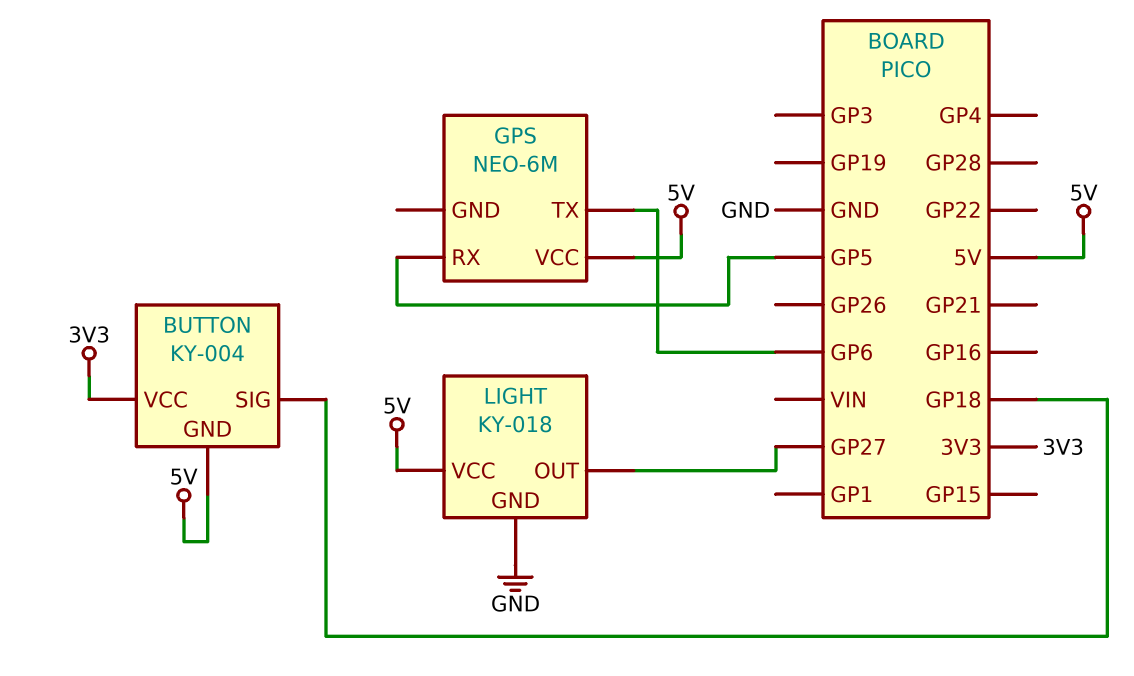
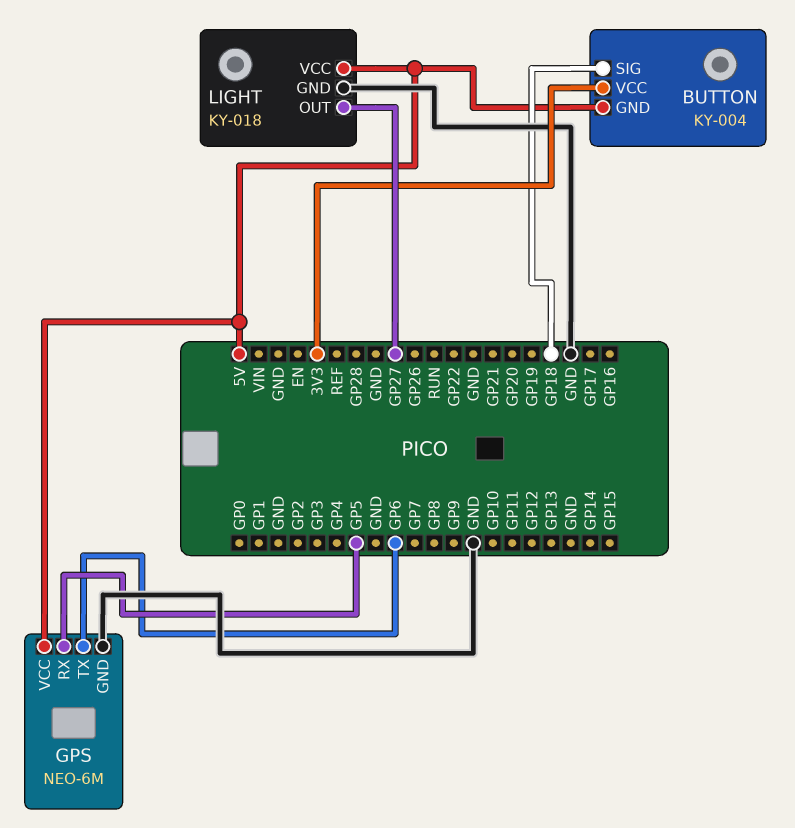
GPS pin GND: none -> GND

